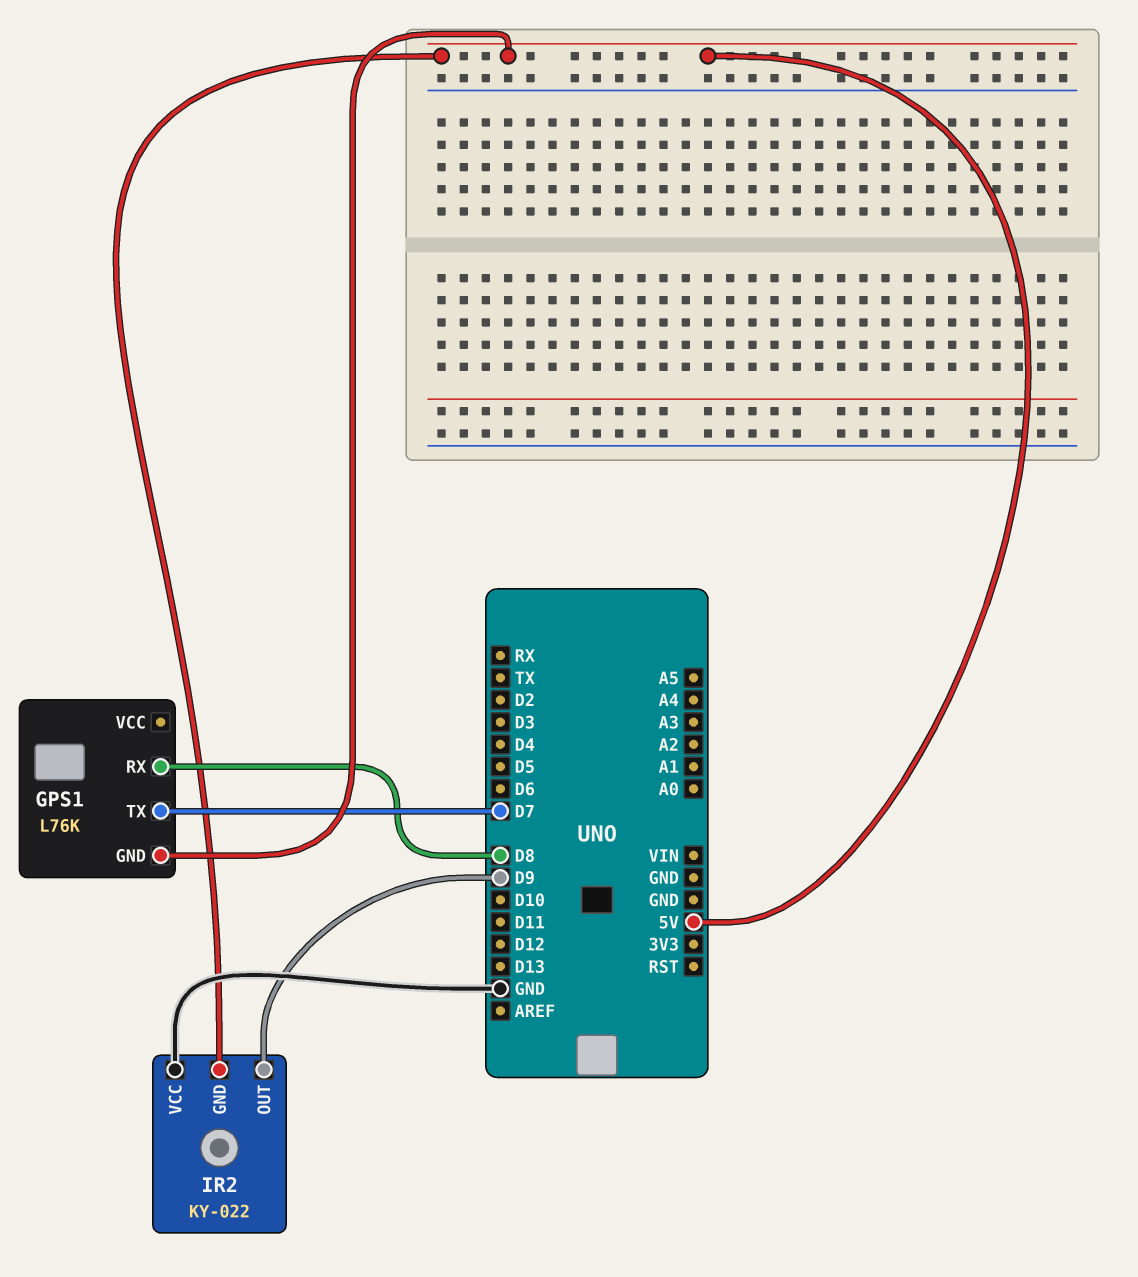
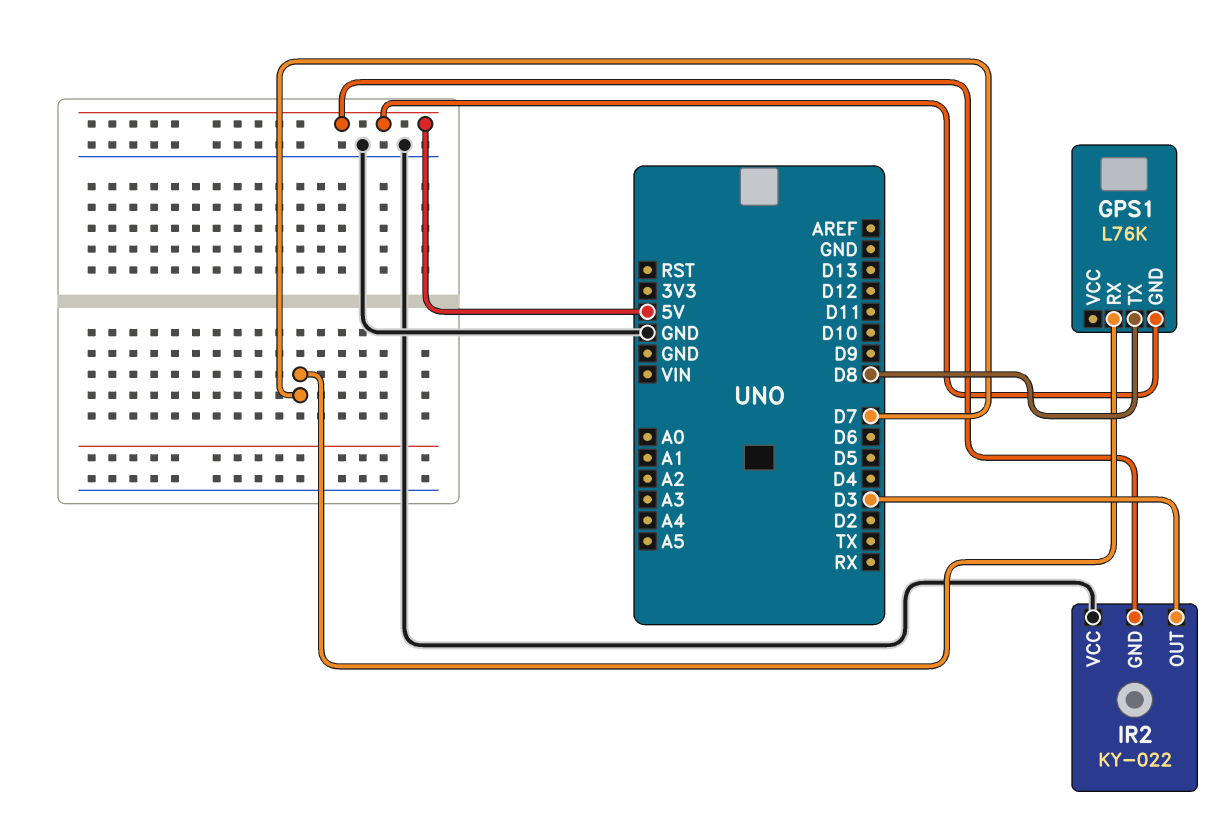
GPS1 pin RX: D8 -> D7
GPS1 pin TX: D7 -> D8
IR2 pin OUT: D9 -> D3

